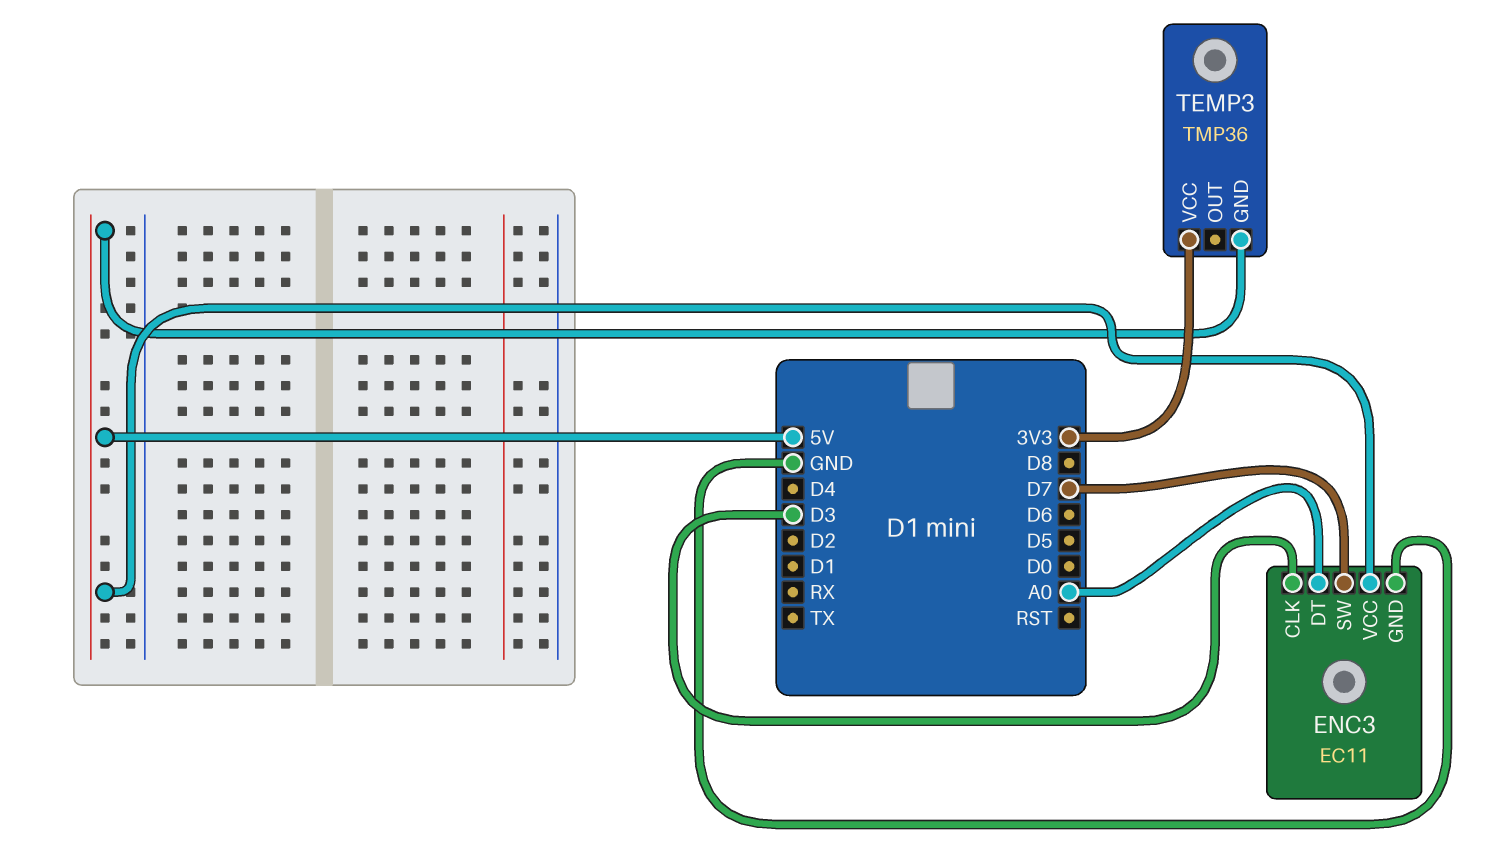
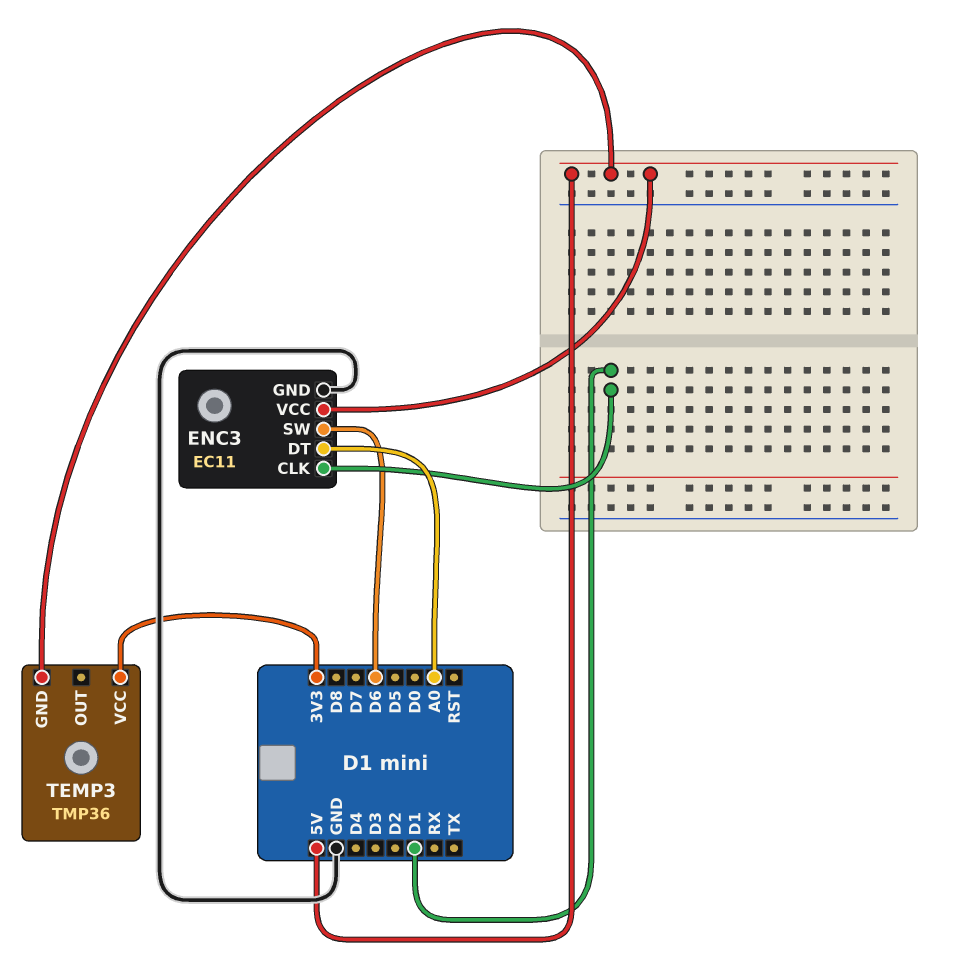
ENC3 pin CLK: D3 -> D1
ENC3 pin SW: D7 -> D6

